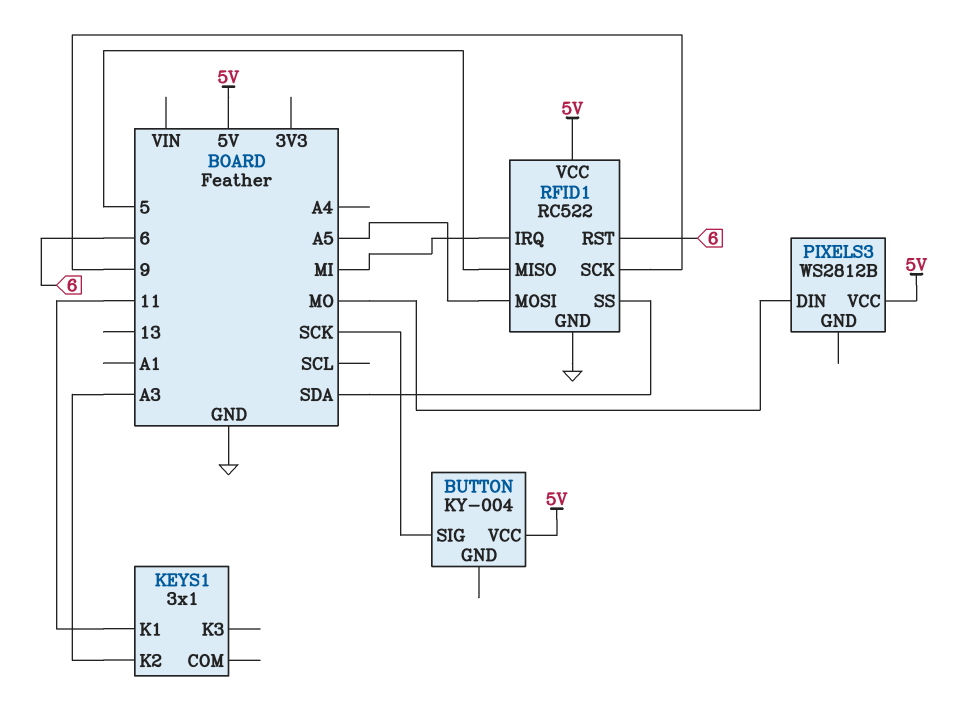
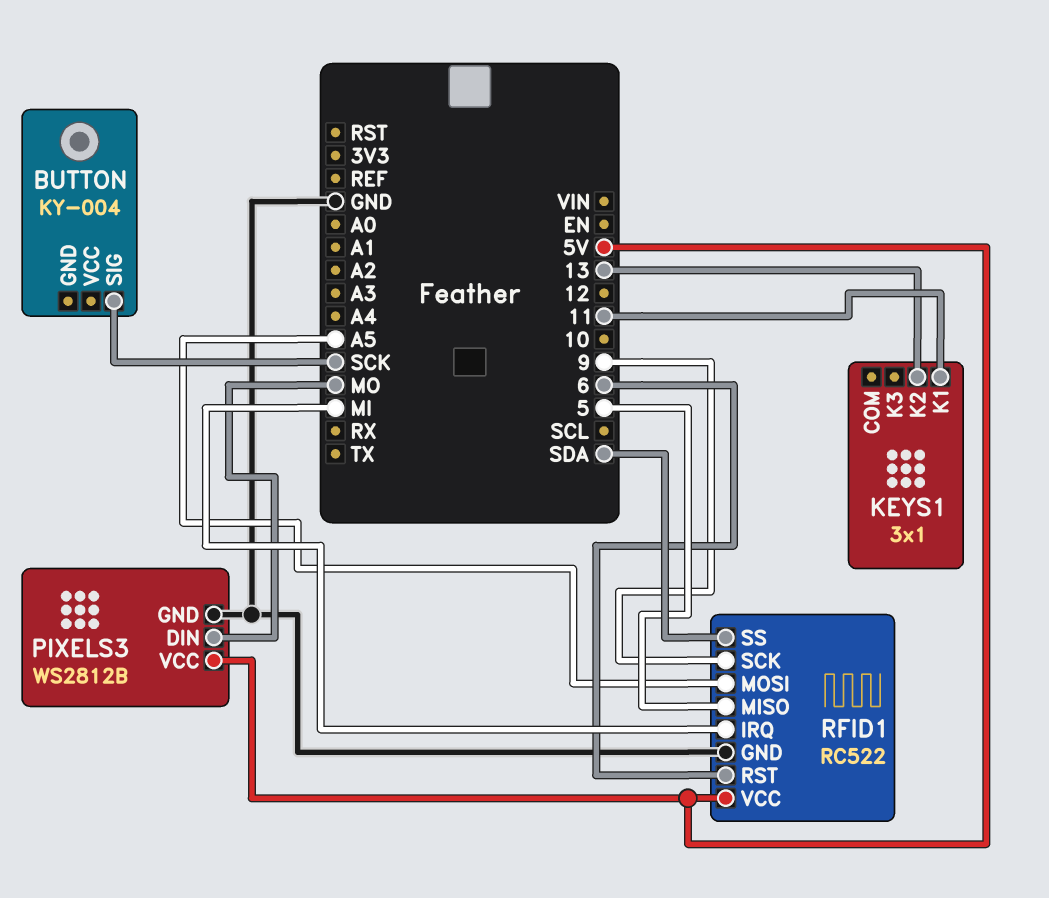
BUTTON pin VCC: 5V -> none
KEYS1 pin K2: A3 -> 13
PIXELS3 pin GND: none -> GND

